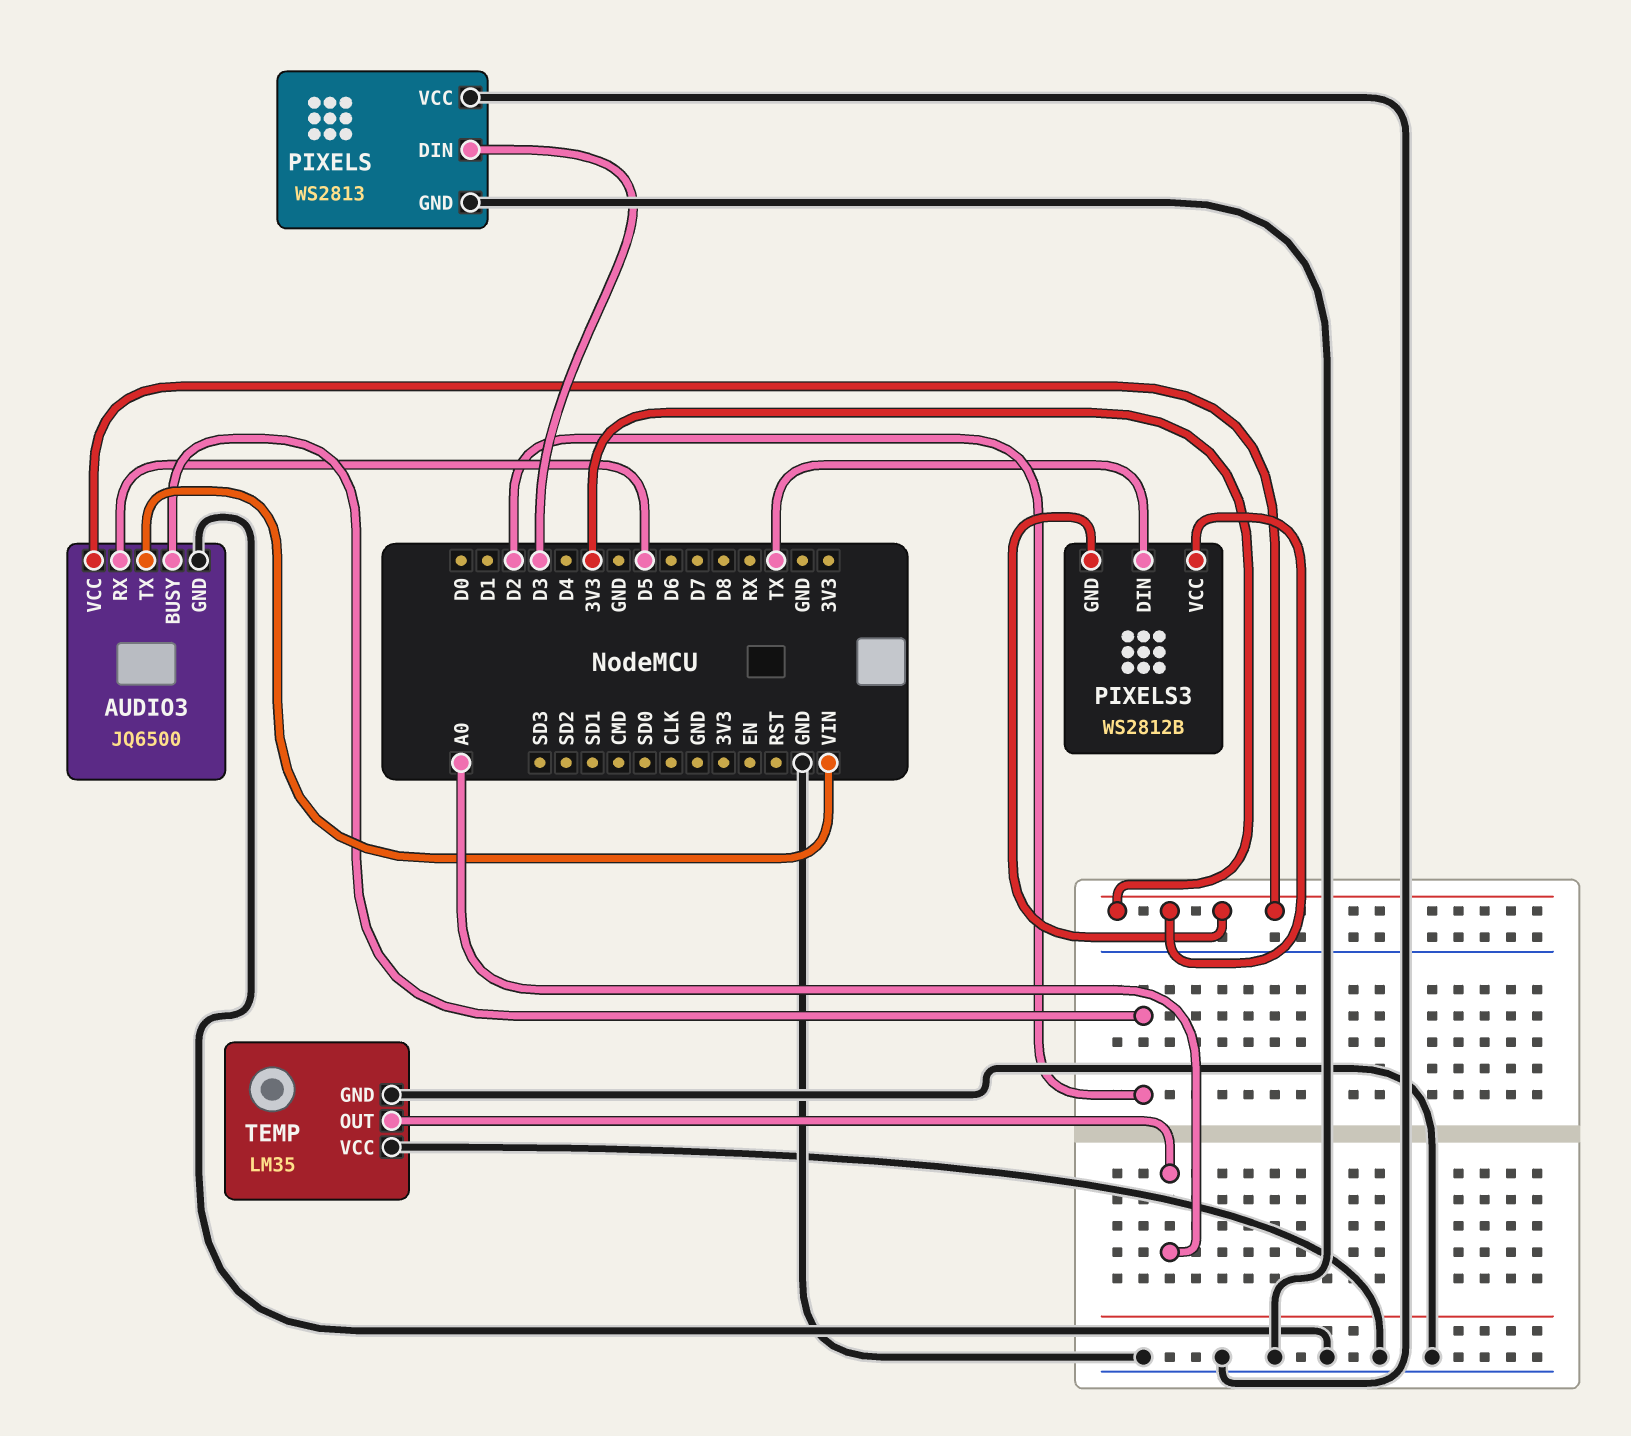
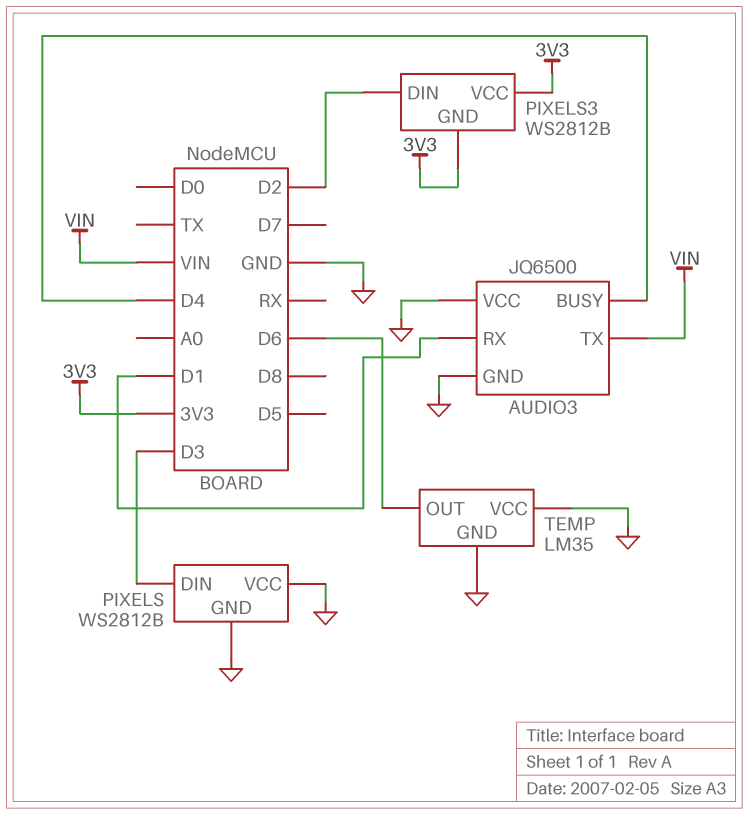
AUDIO3 pin BUSY: D2 -> D4
AUDIO3 pin RX: D5 -> D1
AUDIO3 pin VCC: 3V3 -> GND
PIXELS: WS2813 -> WS2812B
PIXELS3 pin DIN: TX -> D2
TEMP pin OUT: A0 -> D6

